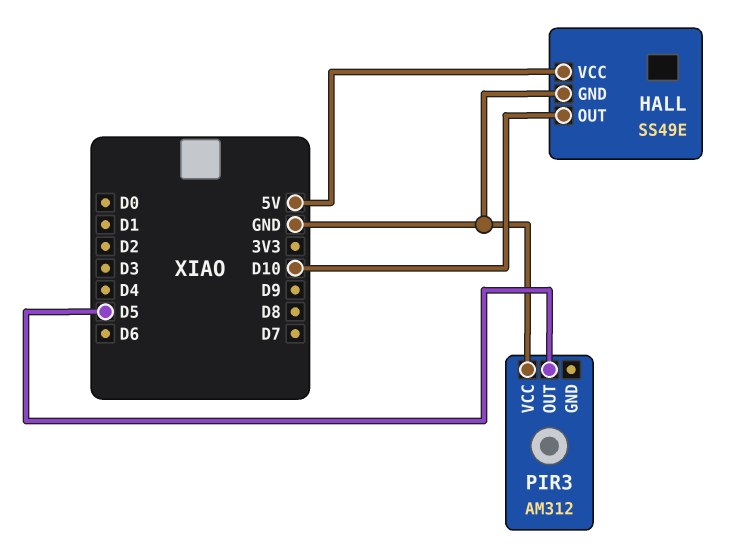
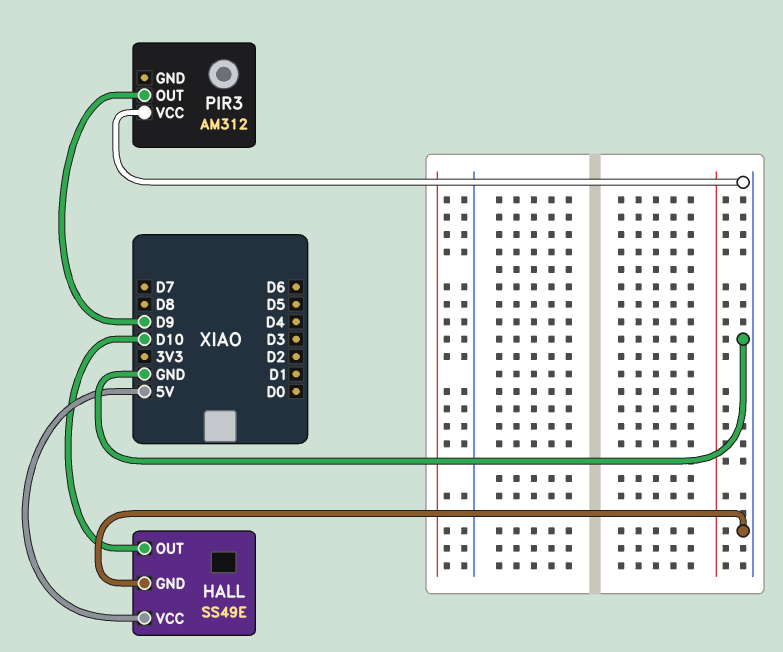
PIR3 pin OUT: D5 -> D9

